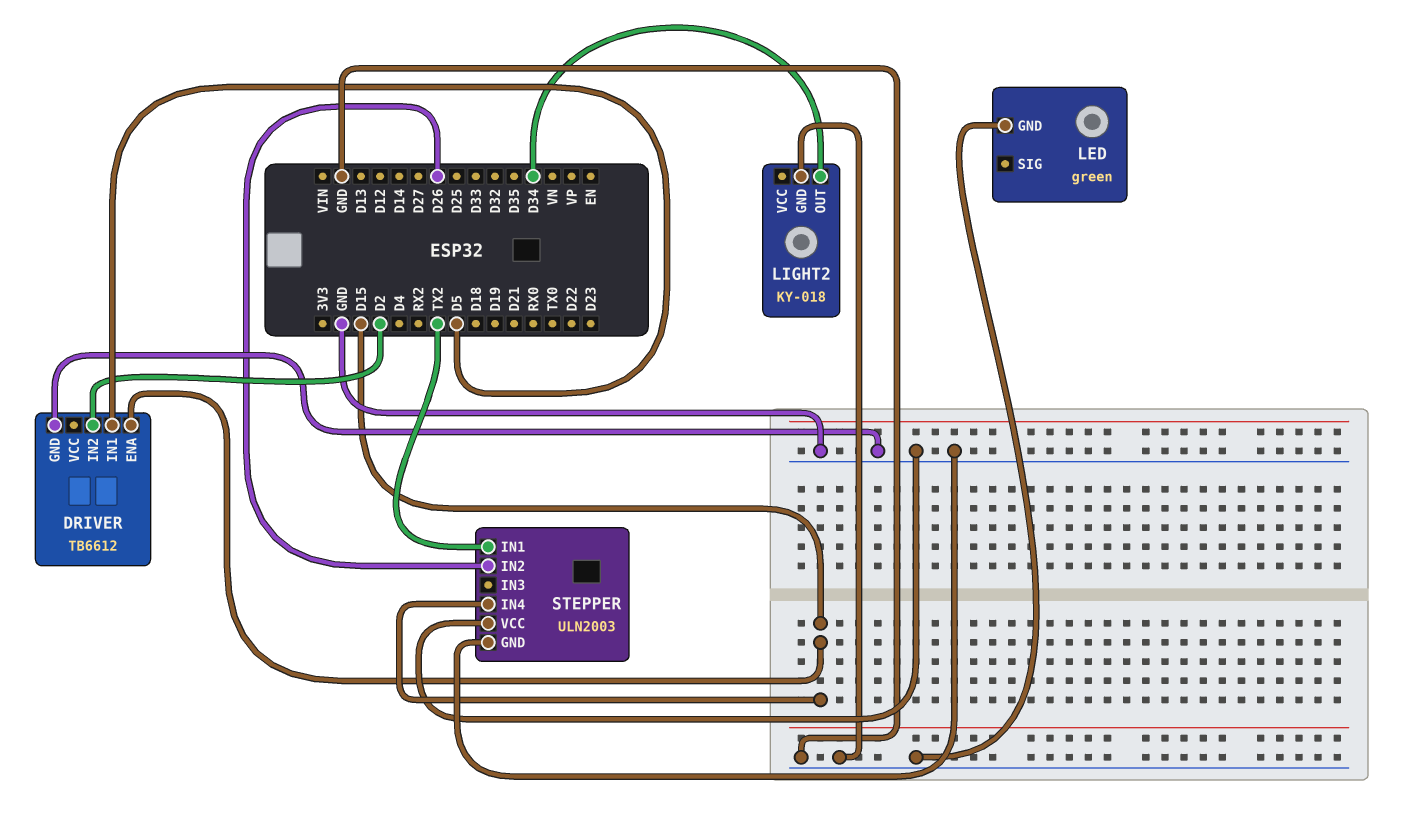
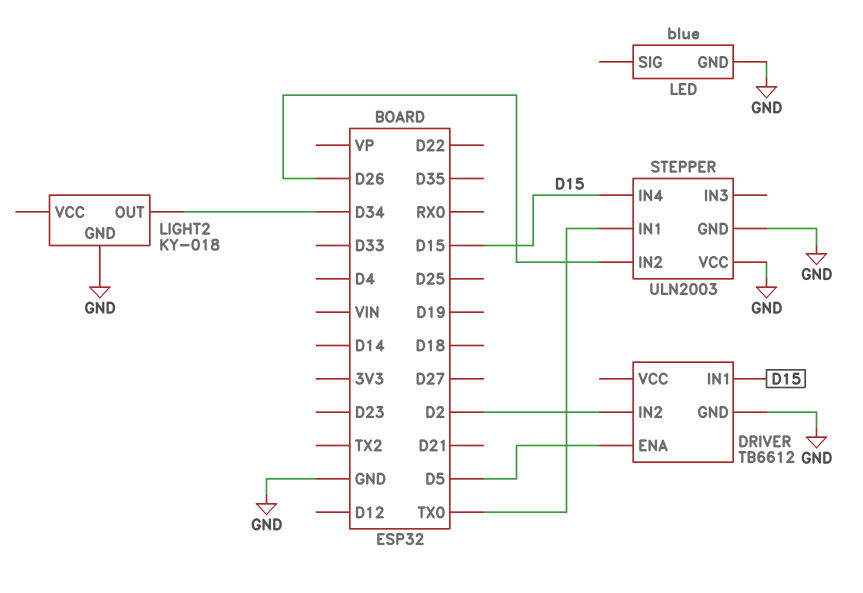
DRIVER pin ENA: D15 -> D5
DRIVER pin IN1: D5 -> D15
LED: green -> blue
STEPPER pin IN1: TX2 -> TX0

